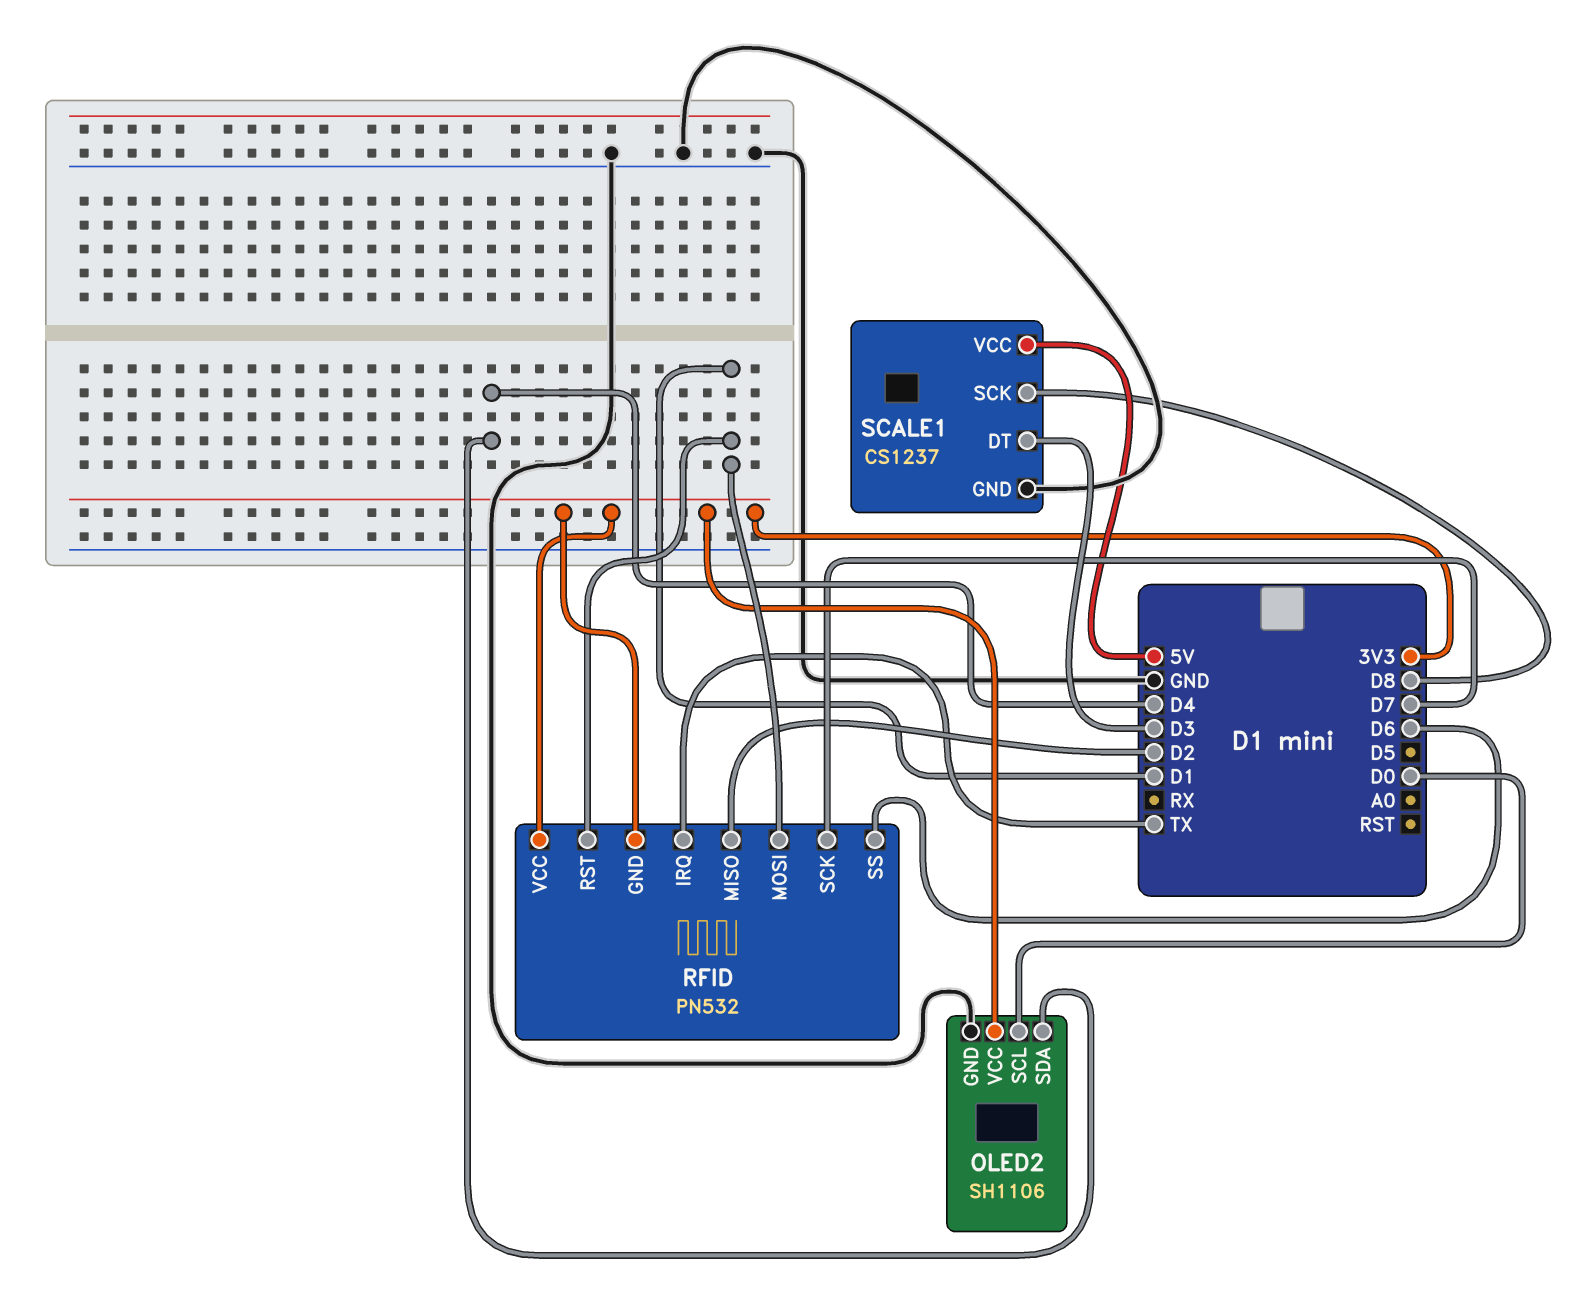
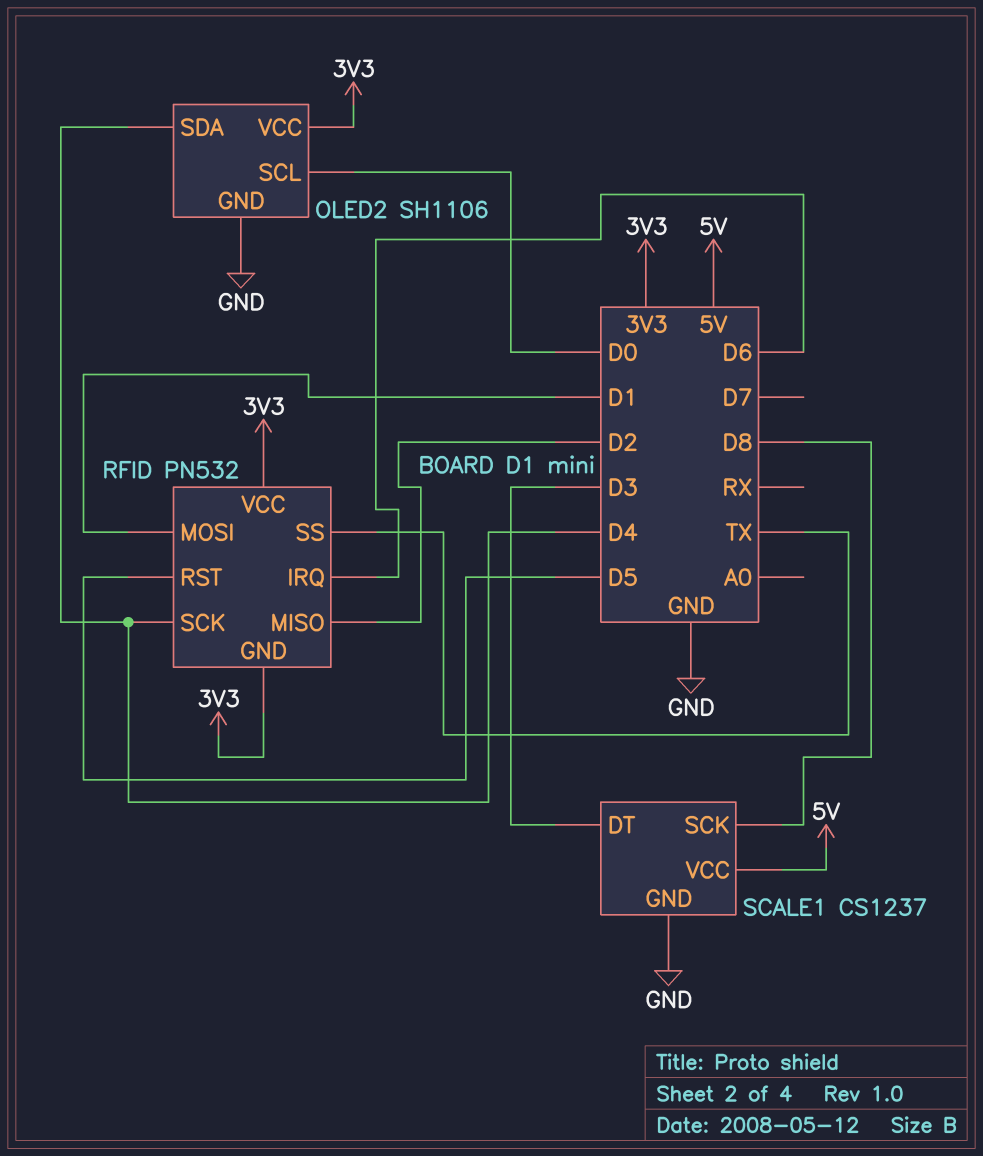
RFID pin IRQ: TX -> D6
RFID pin RST: D1 -> D5
RFID pin SCK: D7 -> D4
RFID pin SS: D6 -> TX

